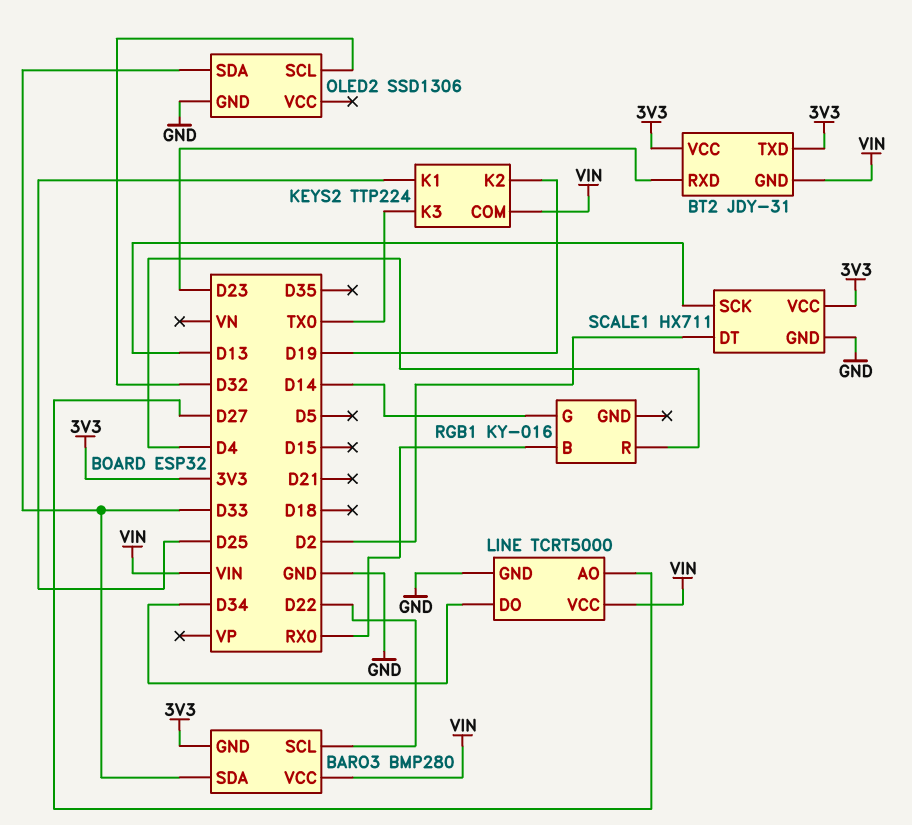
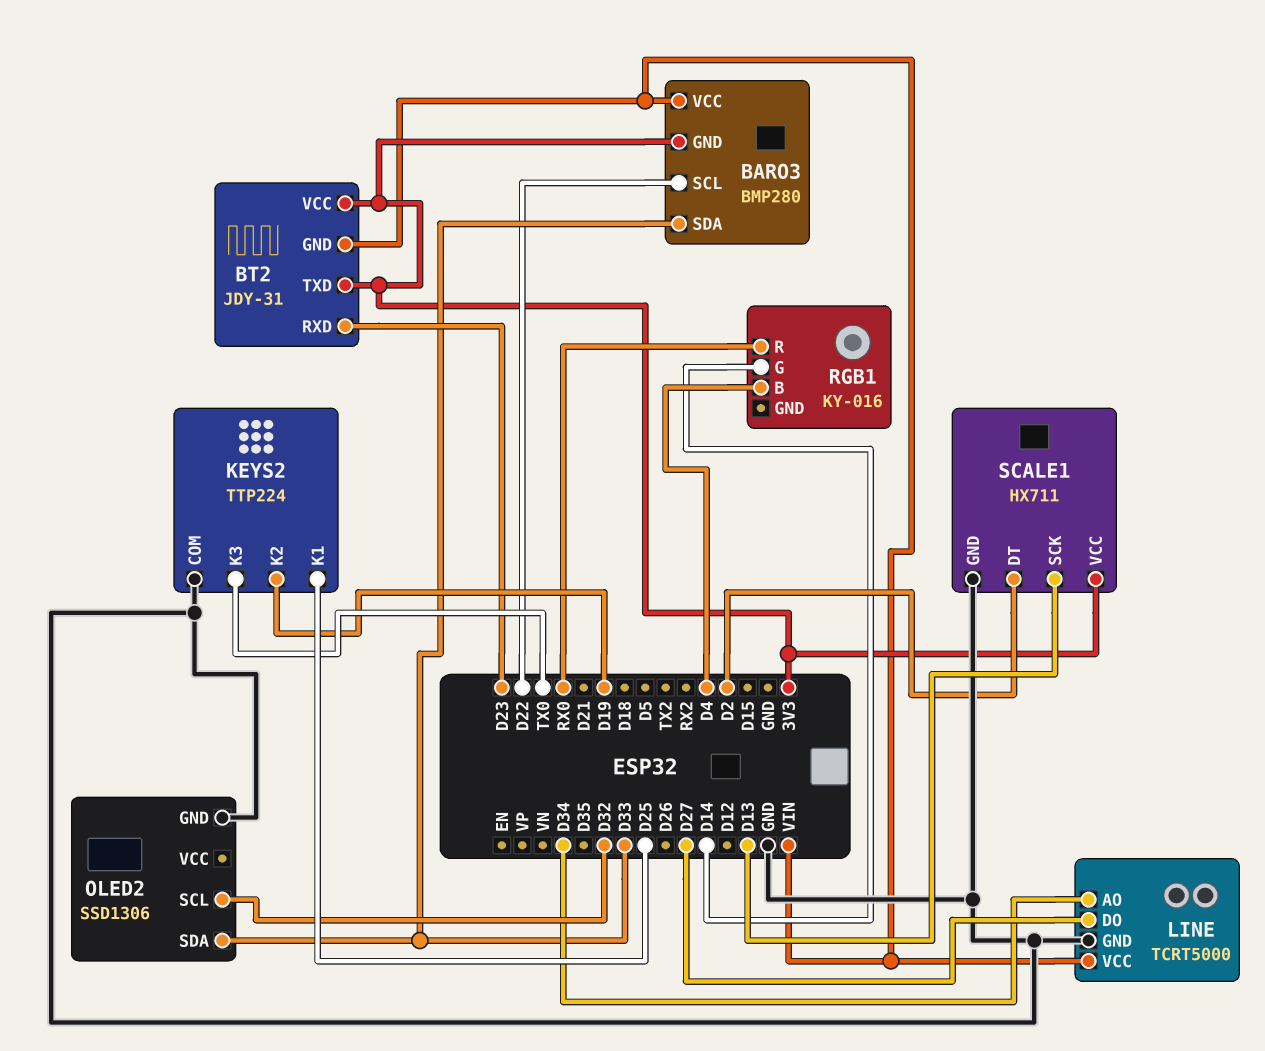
KEYS2 pin COM: VIN -> GND
LINE pin AO: D27 -> D34
LINE pin DO: D34 -> D27
RGB1 pin B: RX0 -> D4
RGB1 pin R: D4 -> RX0

